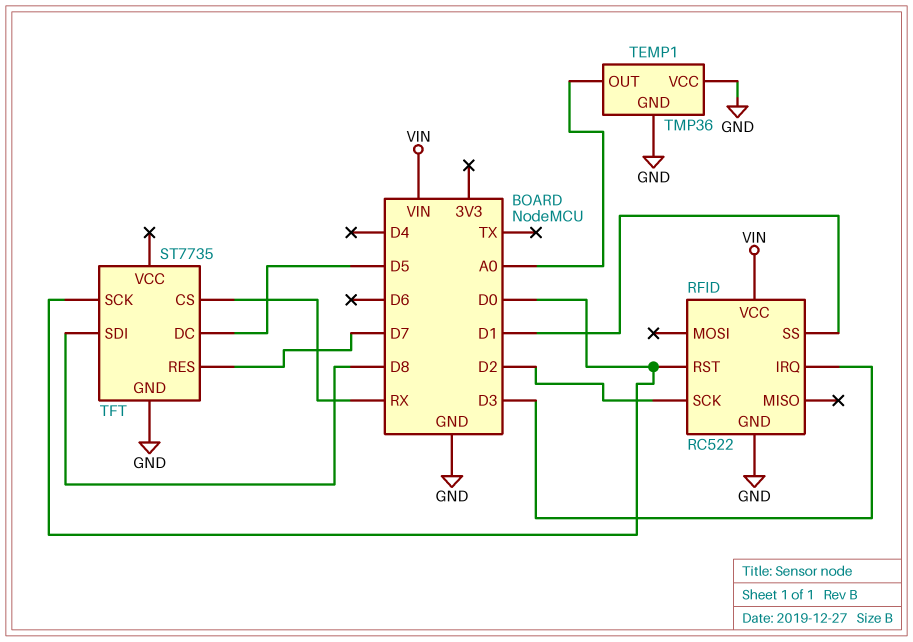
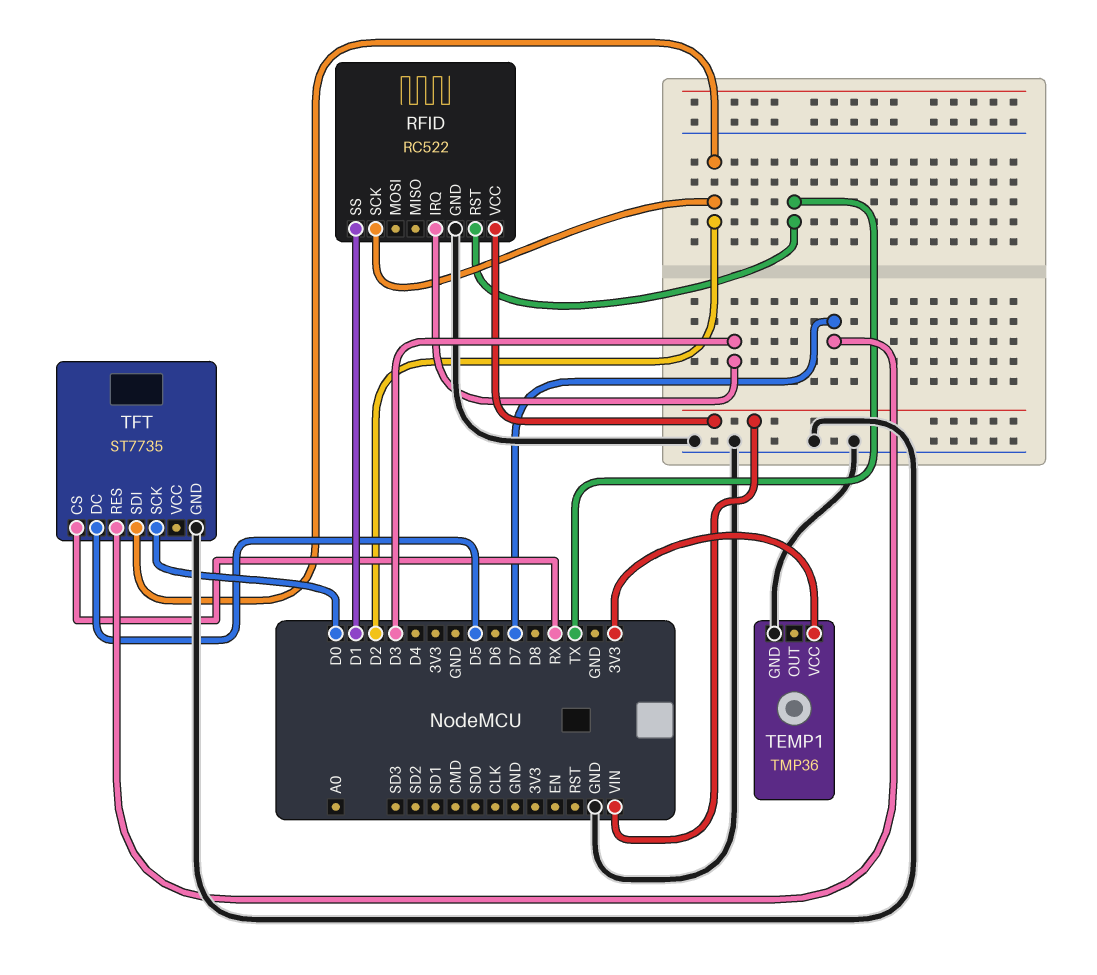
RFID pin RST: D0 -> TX
TEMP1 pin OUT: A0 -> none
TEMP1 pin VCC: GND -> 3V3
TFT pin SDI: D8 -> D2

